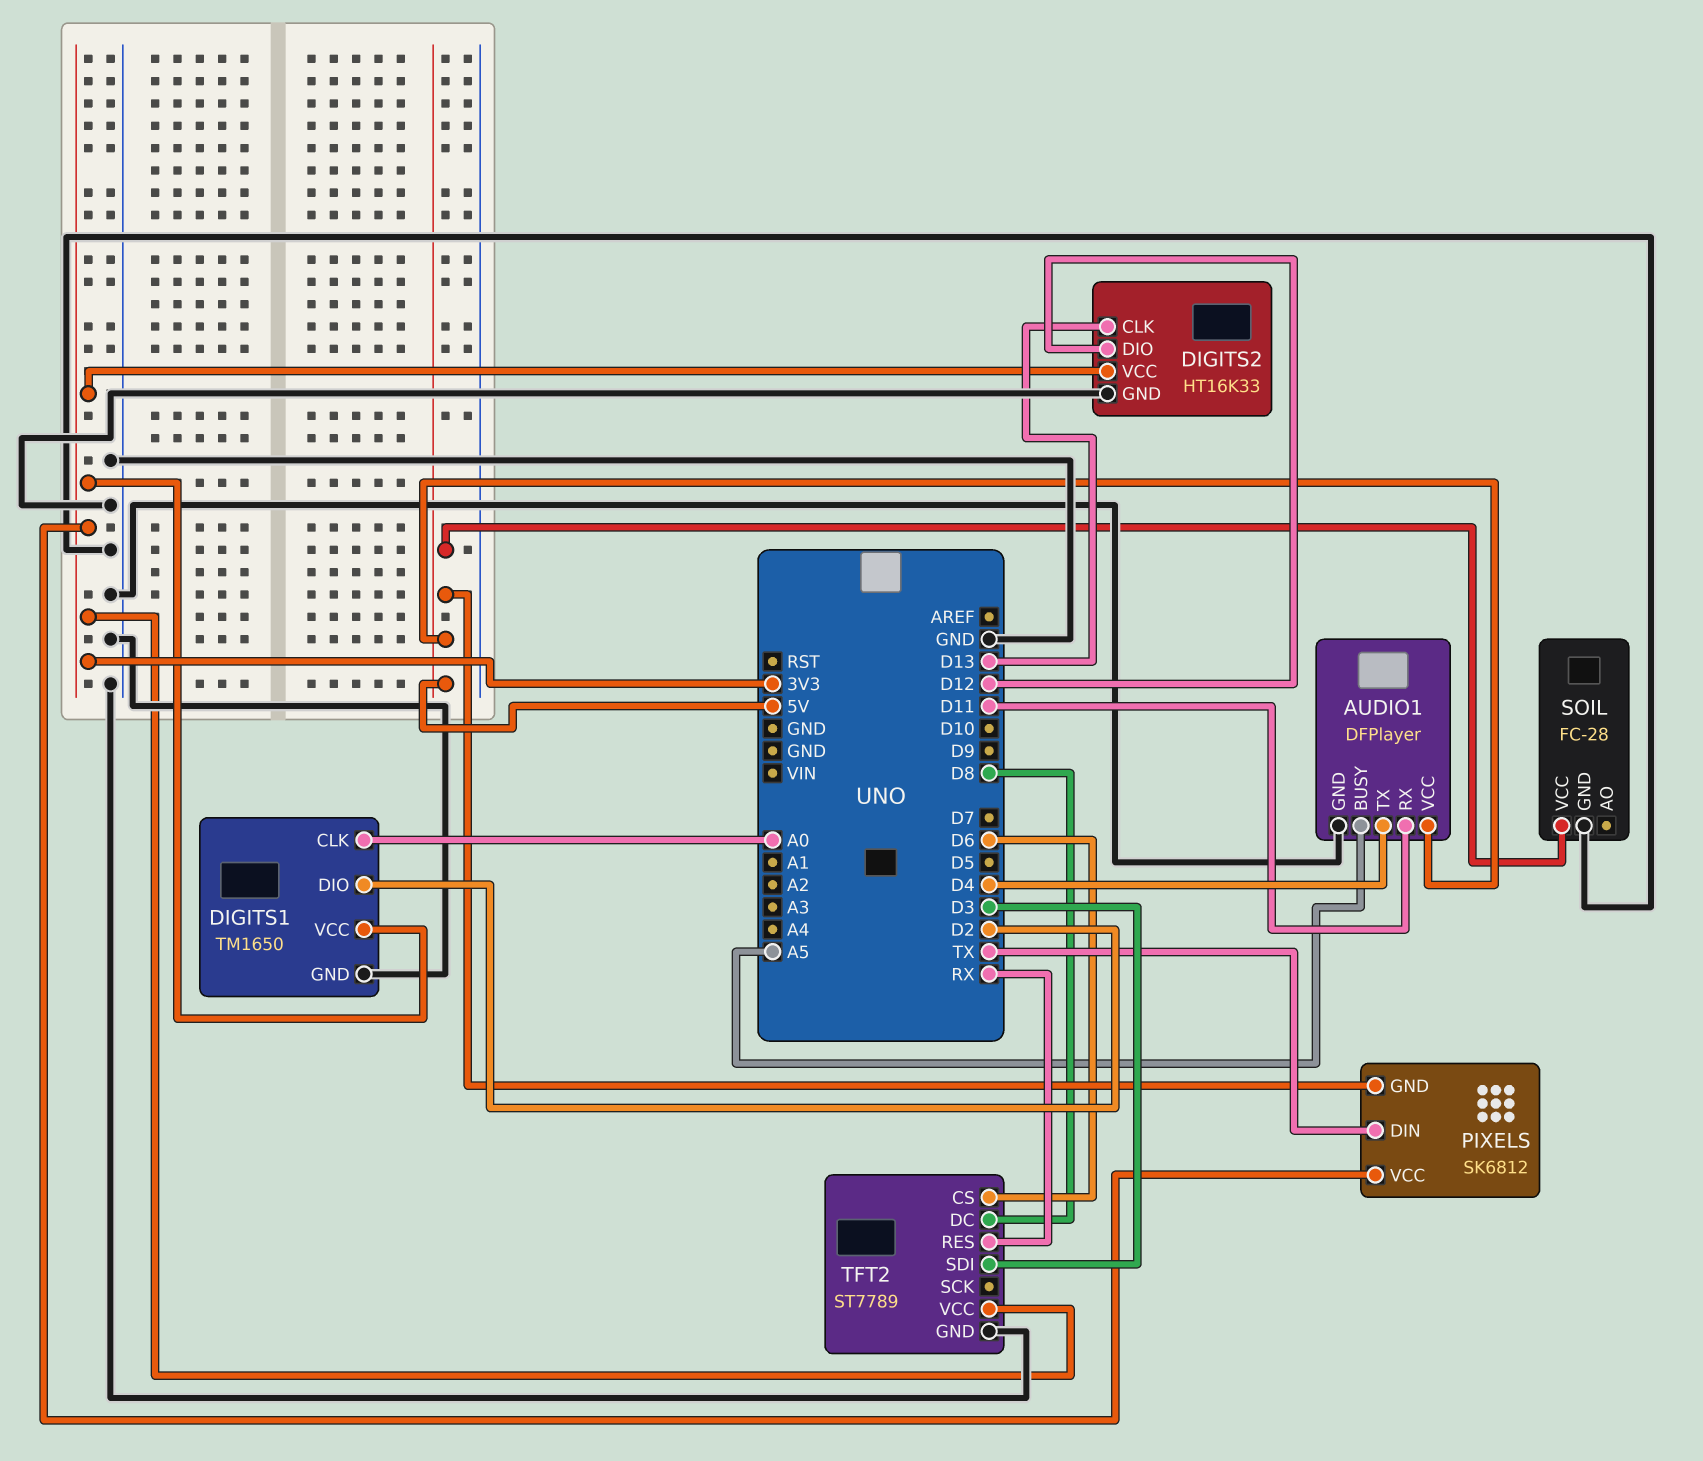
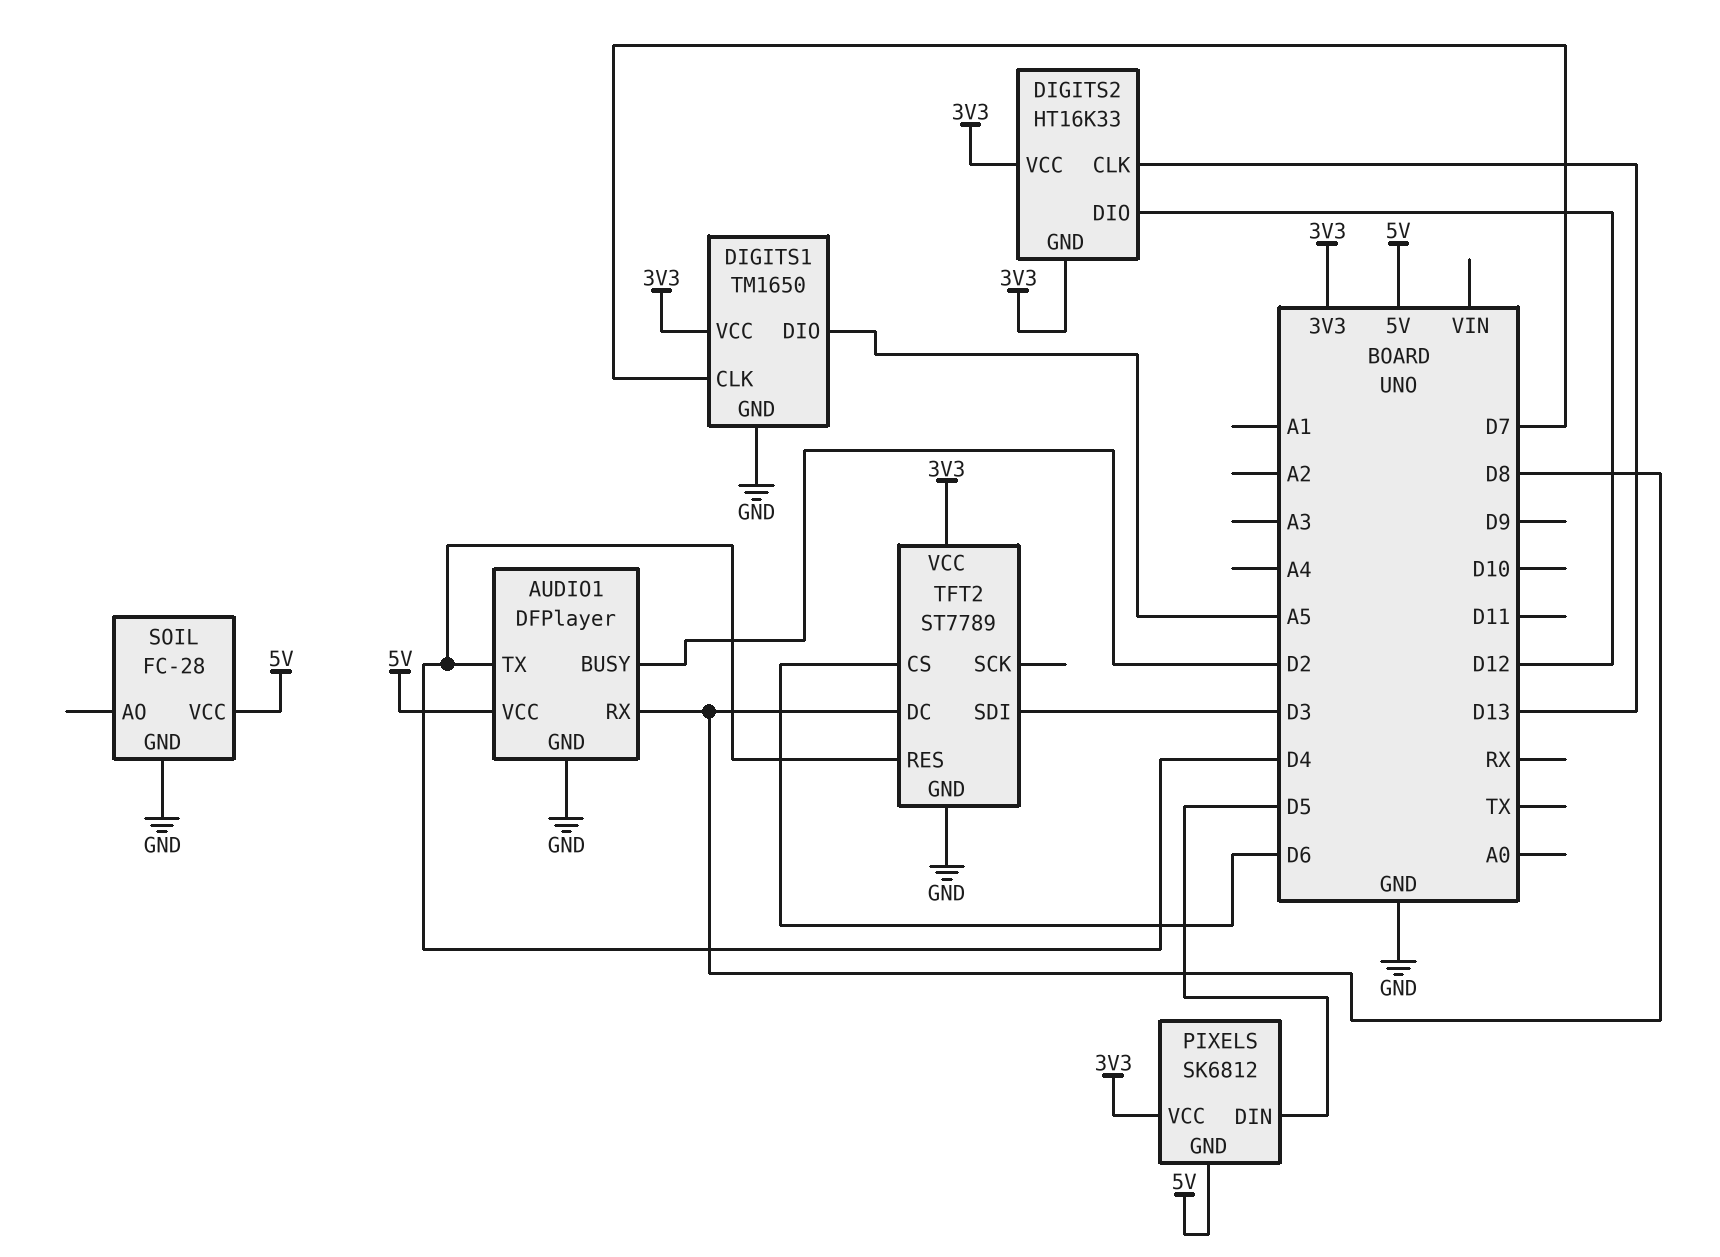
AUDIO1 pin BUSY: A5 -> D2
AUDIO1 pin RX: D11 -> D8
DIGITS1 pin CLK: A0 -> D7
DIGITS1 pin DIO: D2 -> A5
DIGITS2 pin GND: GND -> 3V3
PIXELS pin DIN: TX -> D5
TFT2 pin RES: RX -> D4

